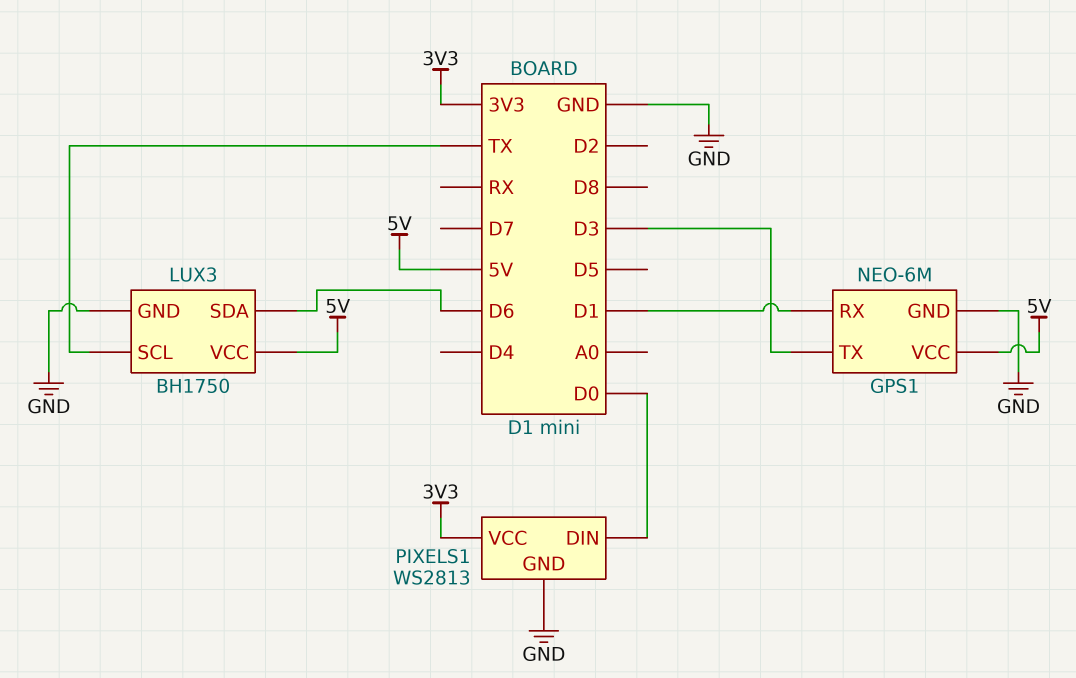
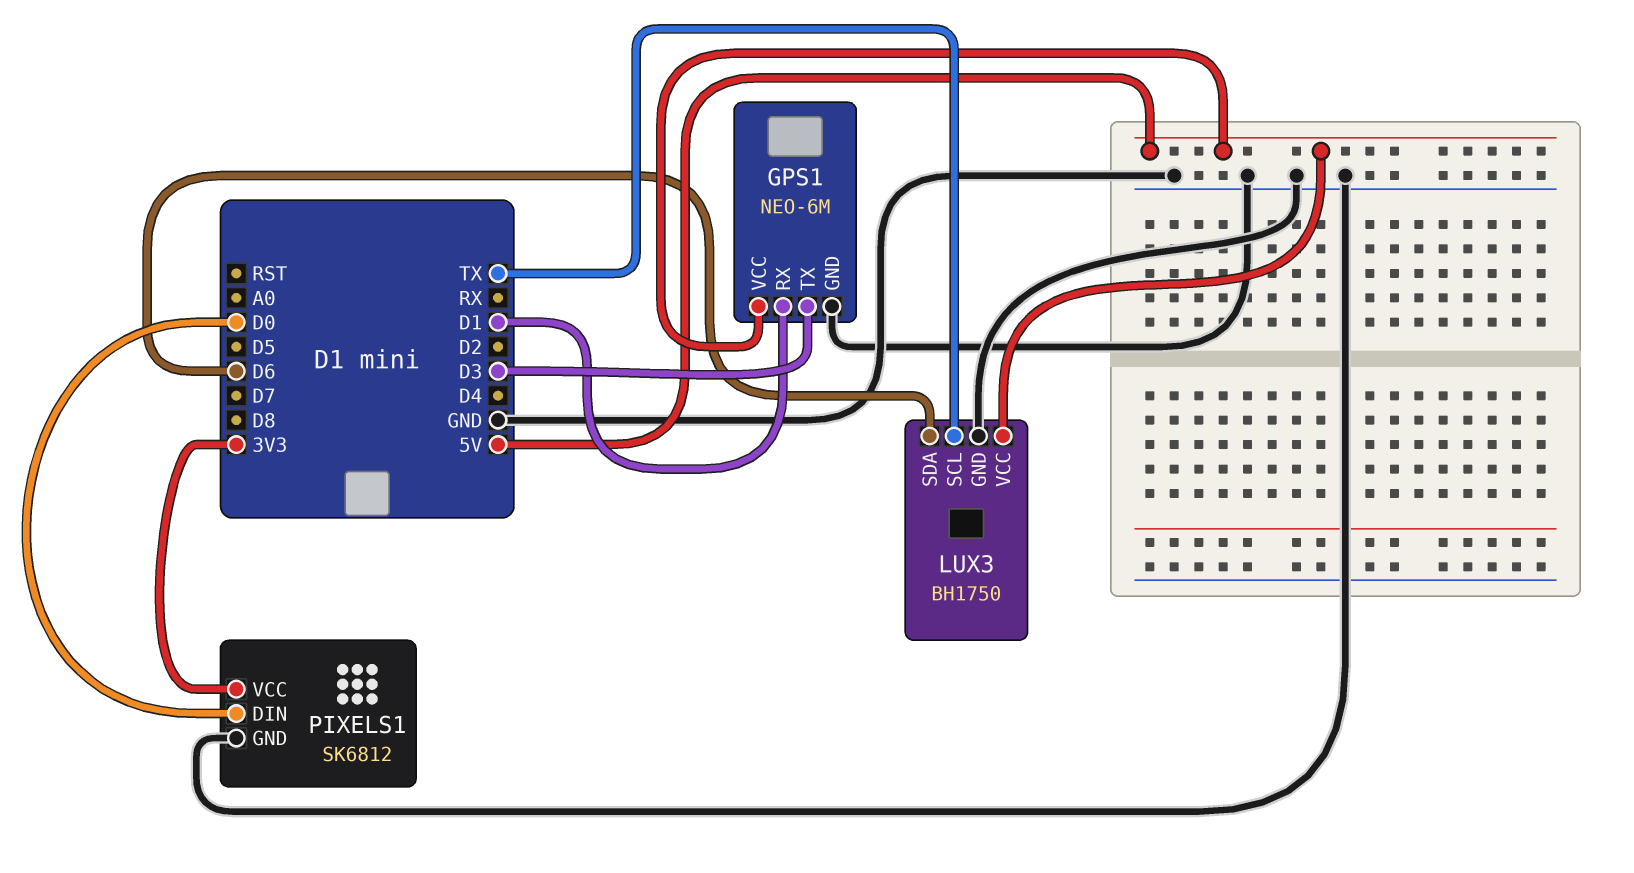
PIXELS1: WS2813 -> SK6812

